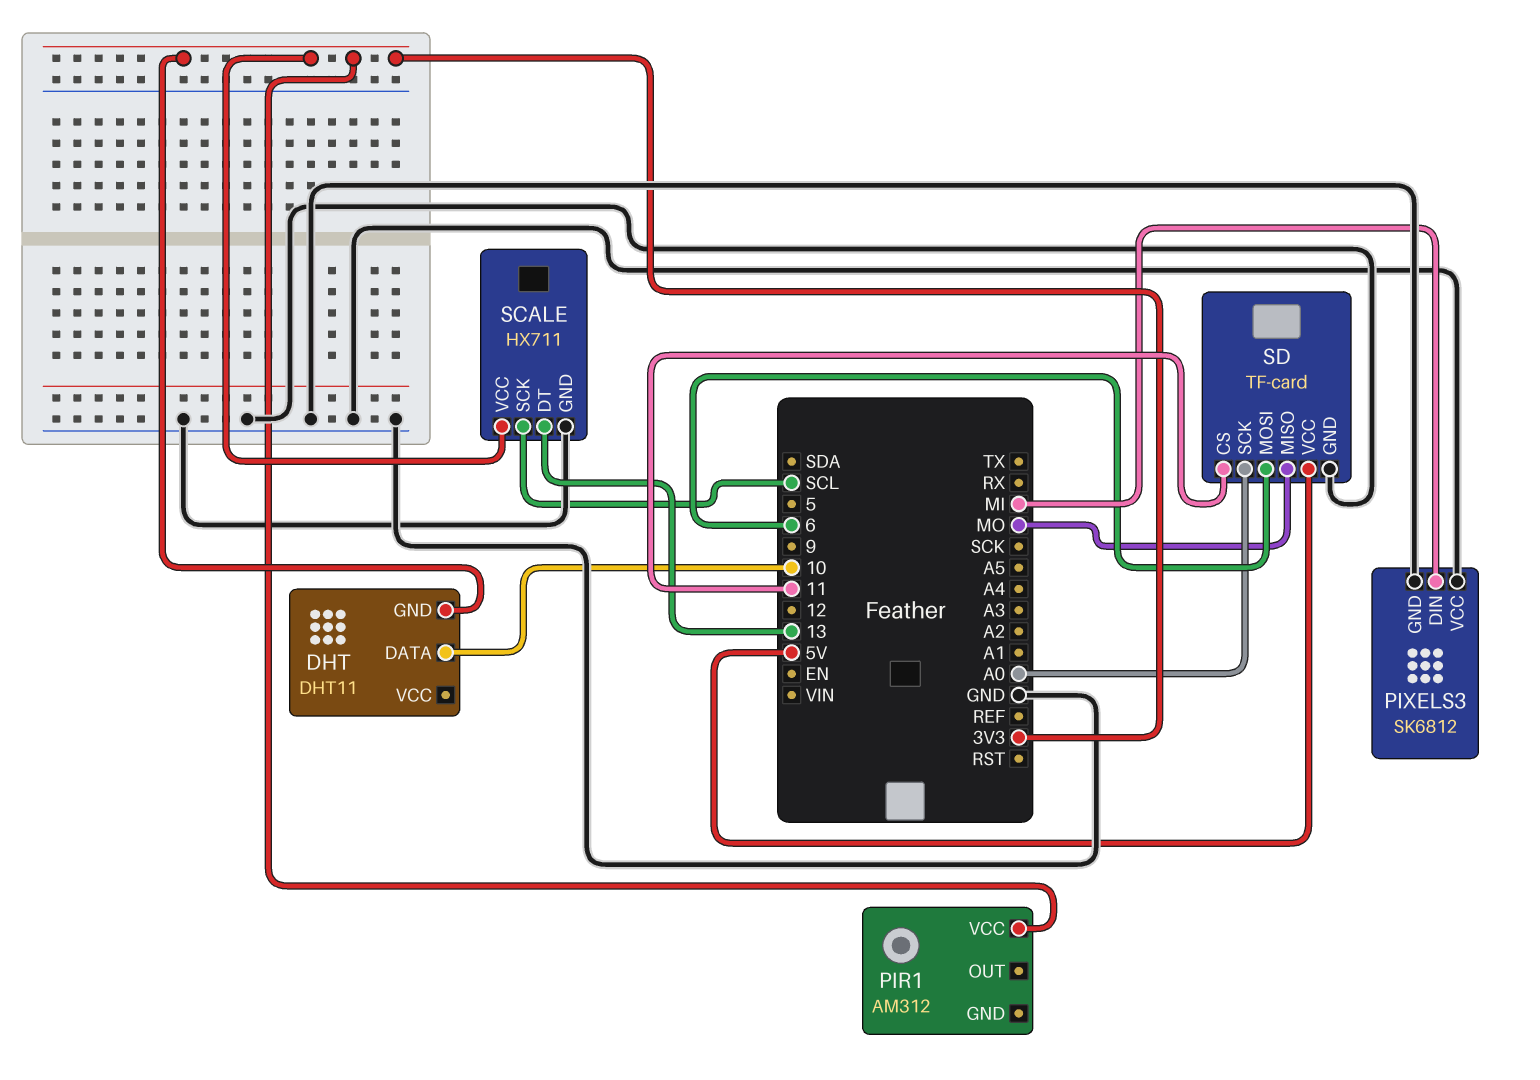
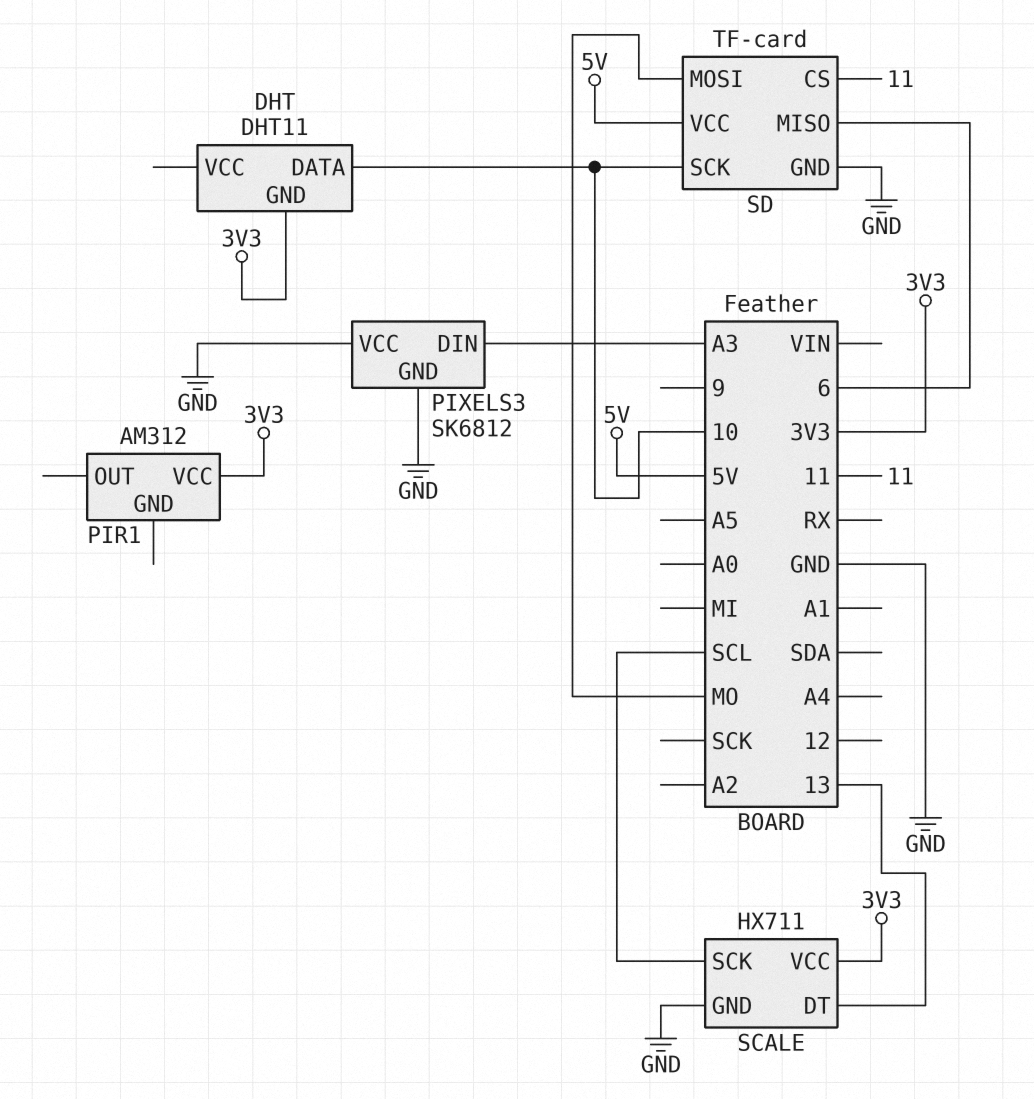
PIXELS3 pin DIN: MI -> A3
SD pin MISO: MO -> 6
SD pin MOSI: 6 -> MO
SD pin SCK: A0 -> 10

